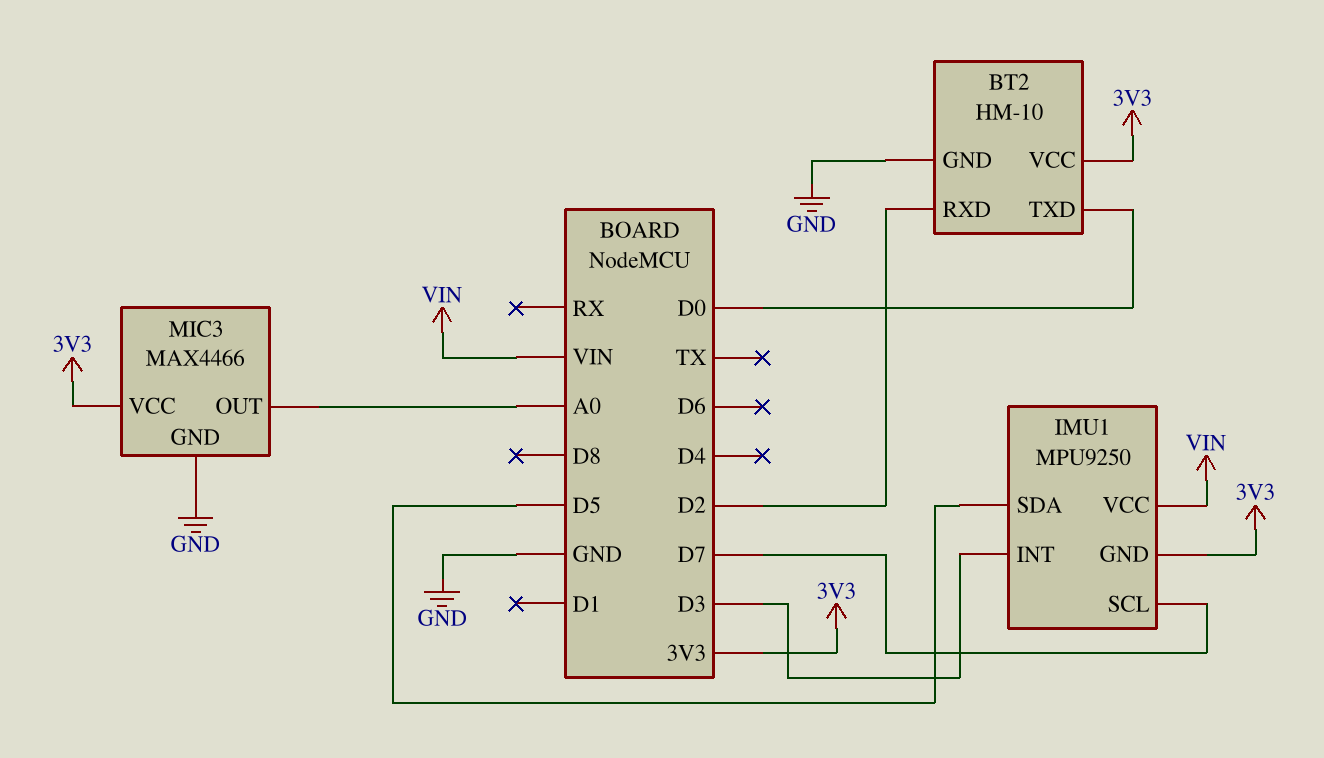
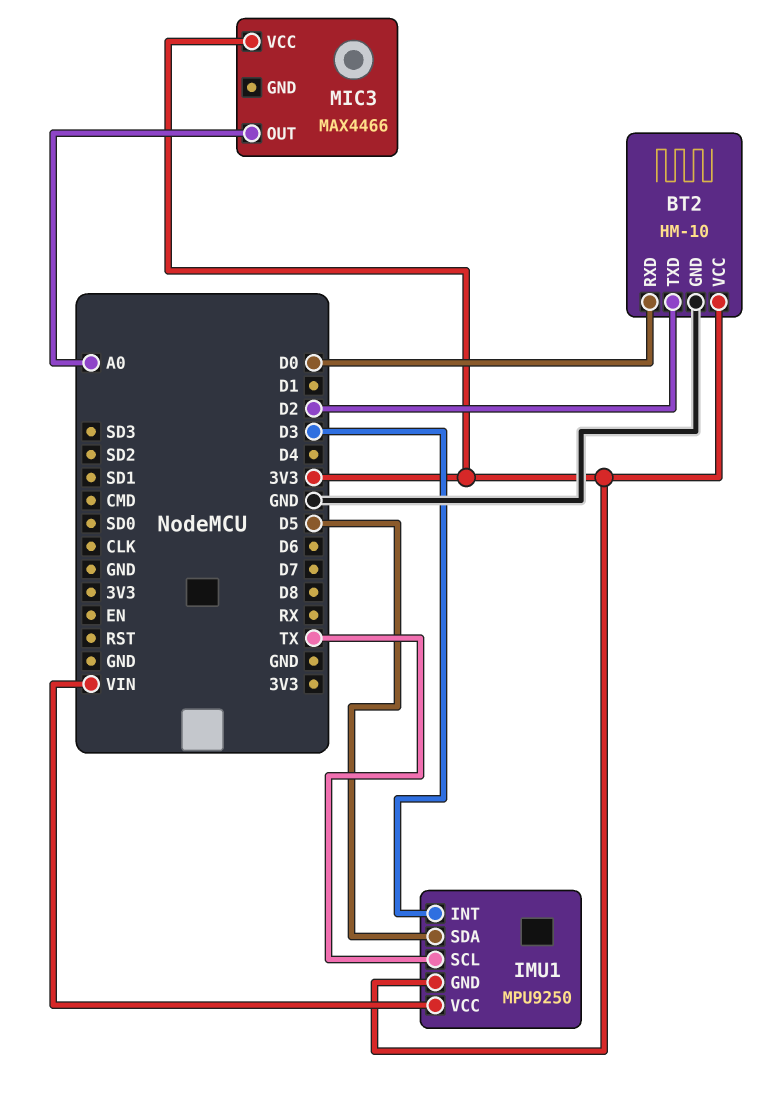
BT2 pin RXD: D2 -> D0
BT2 pin TXD: D0 -> D2
IMU1 pin SCL: D7 -> TX
MIC3 pin GND: GND -> none

